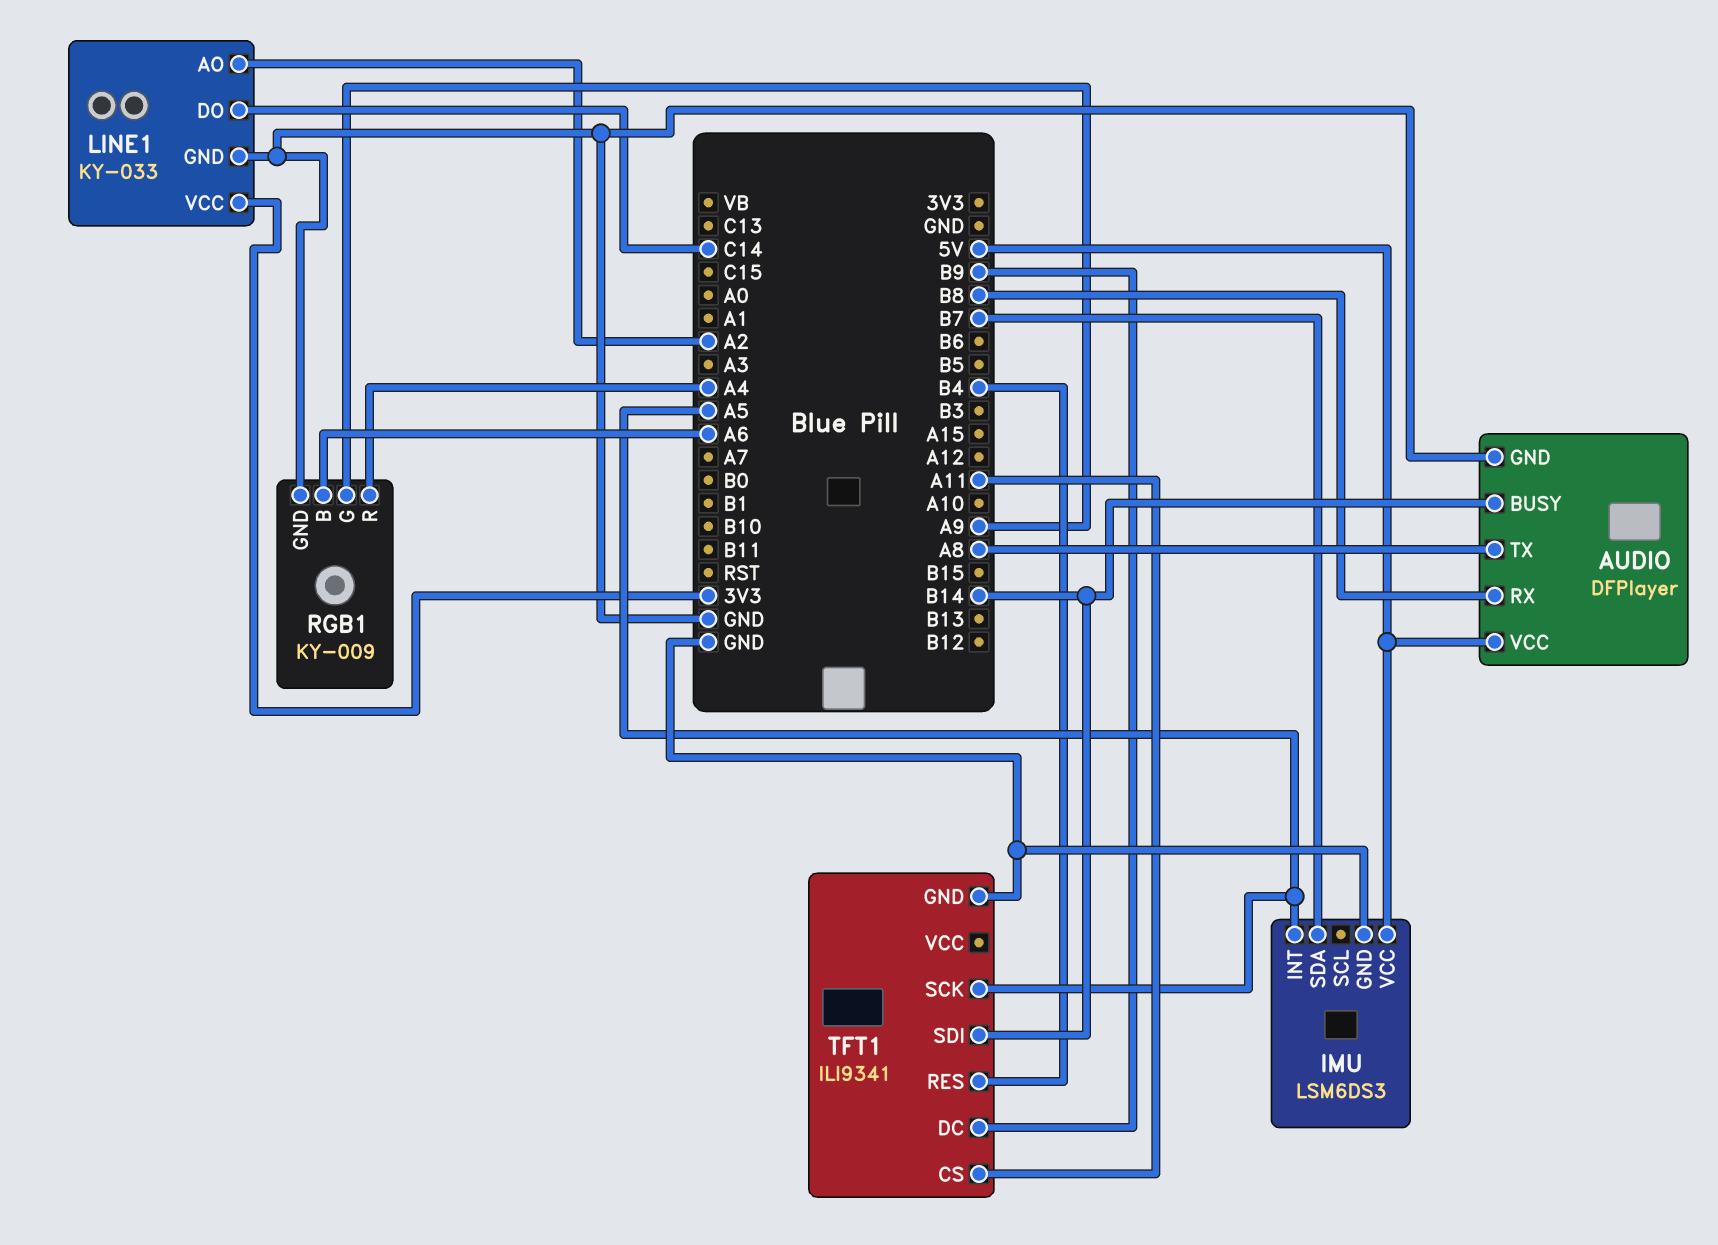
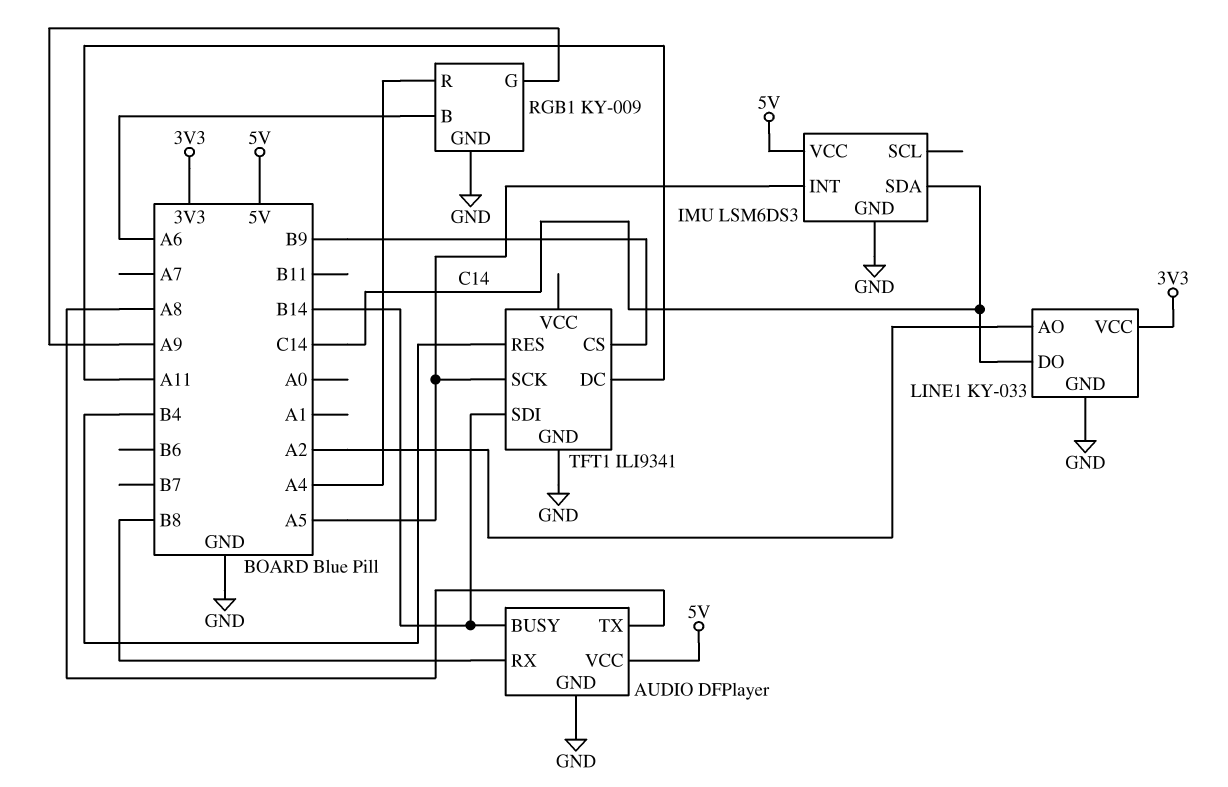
IMU pin SDA: B7 -> C14
TFT1 pin CS: A11 -> B9
TFT1 pin DC: B9 -> A11

